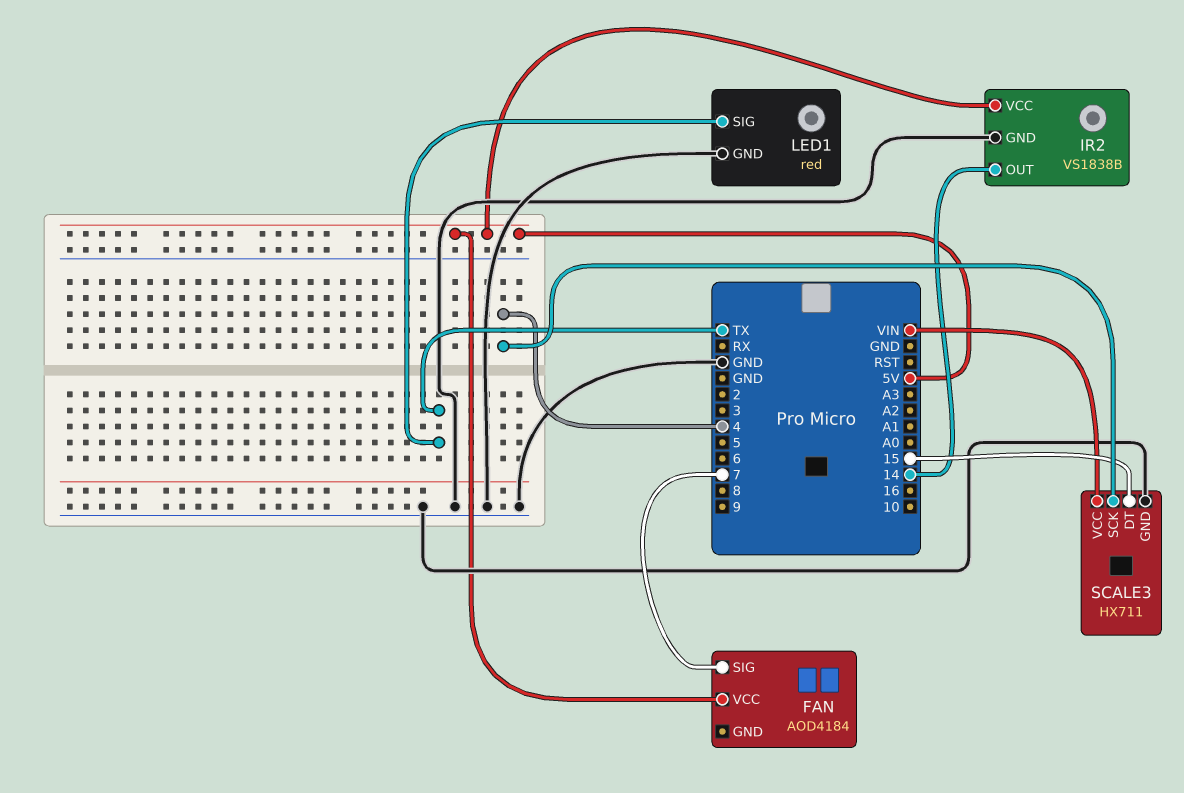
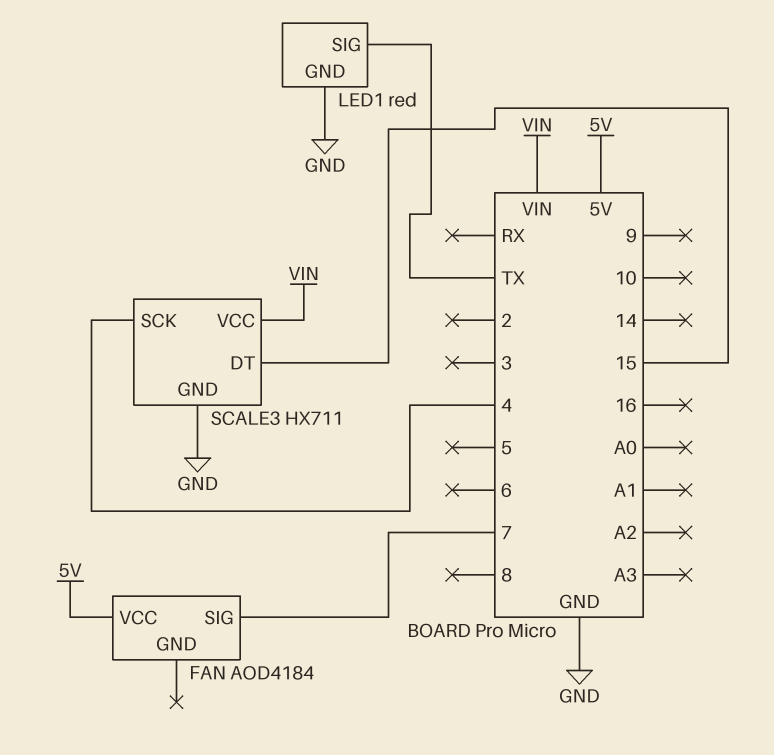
IR2: VS1838B -> none
IR2 pin GND: GND -> none
IR2 pin OUT: 14 -> none
IR2 pin VCC: 5V -> none

